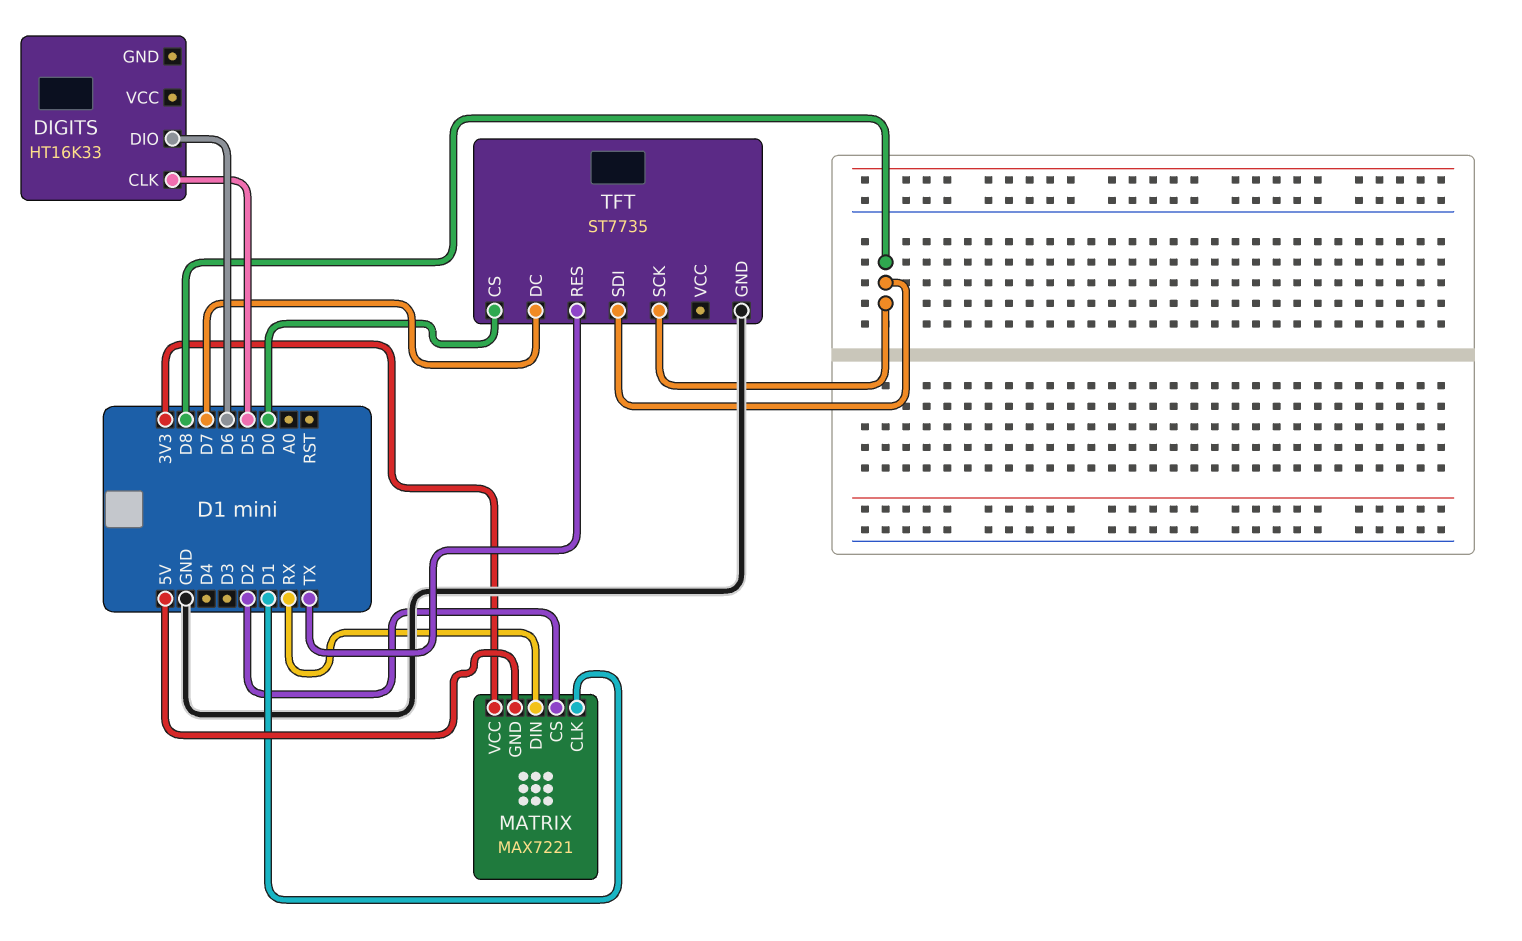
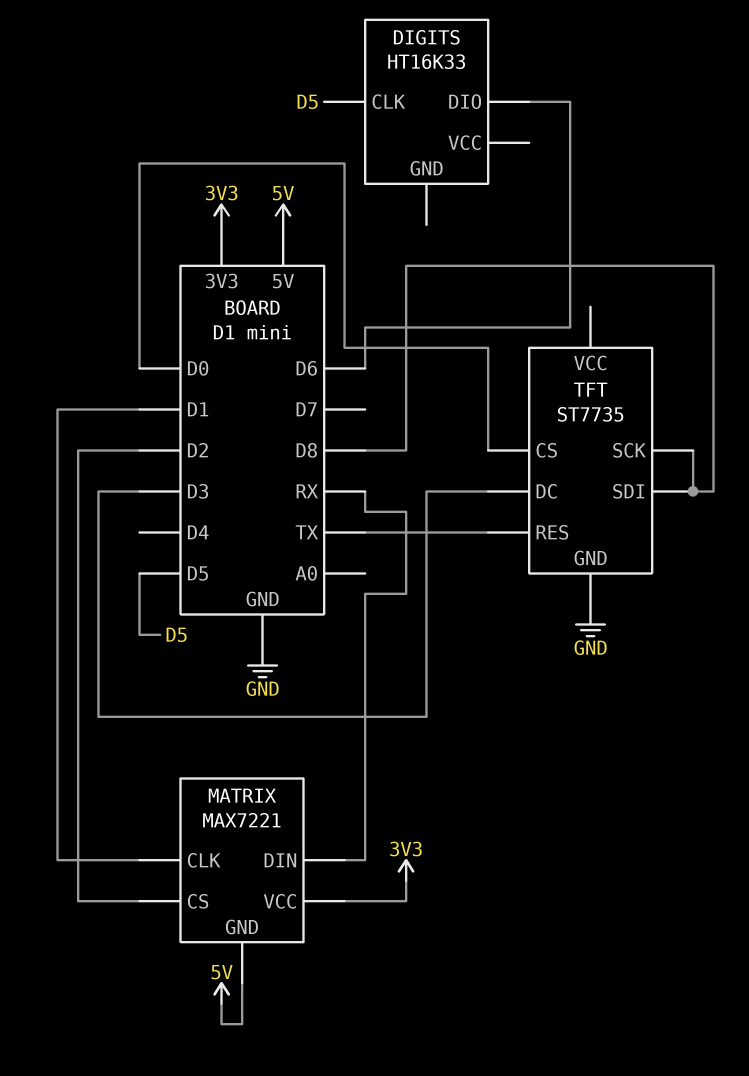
TFT pin DC: D7 -> D3

